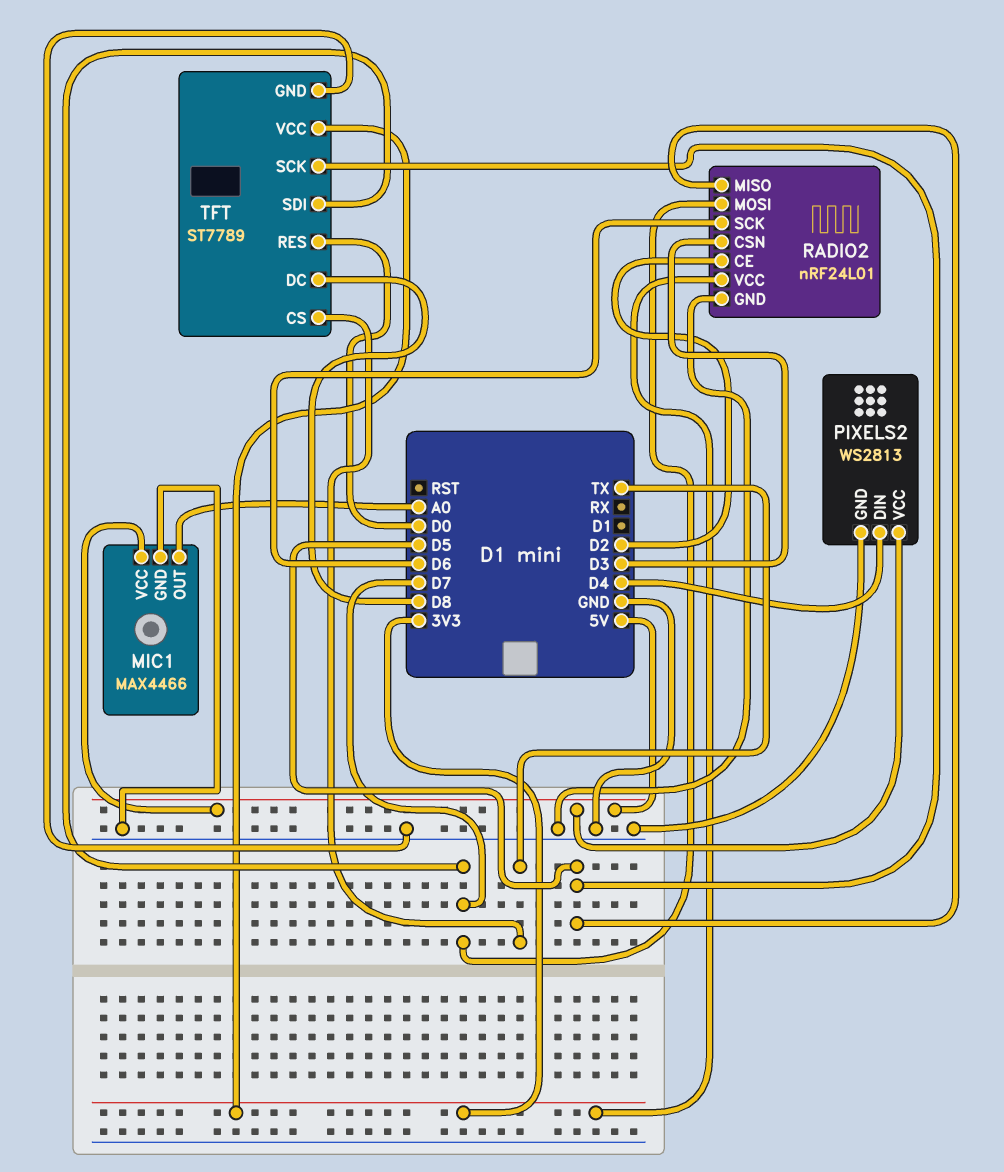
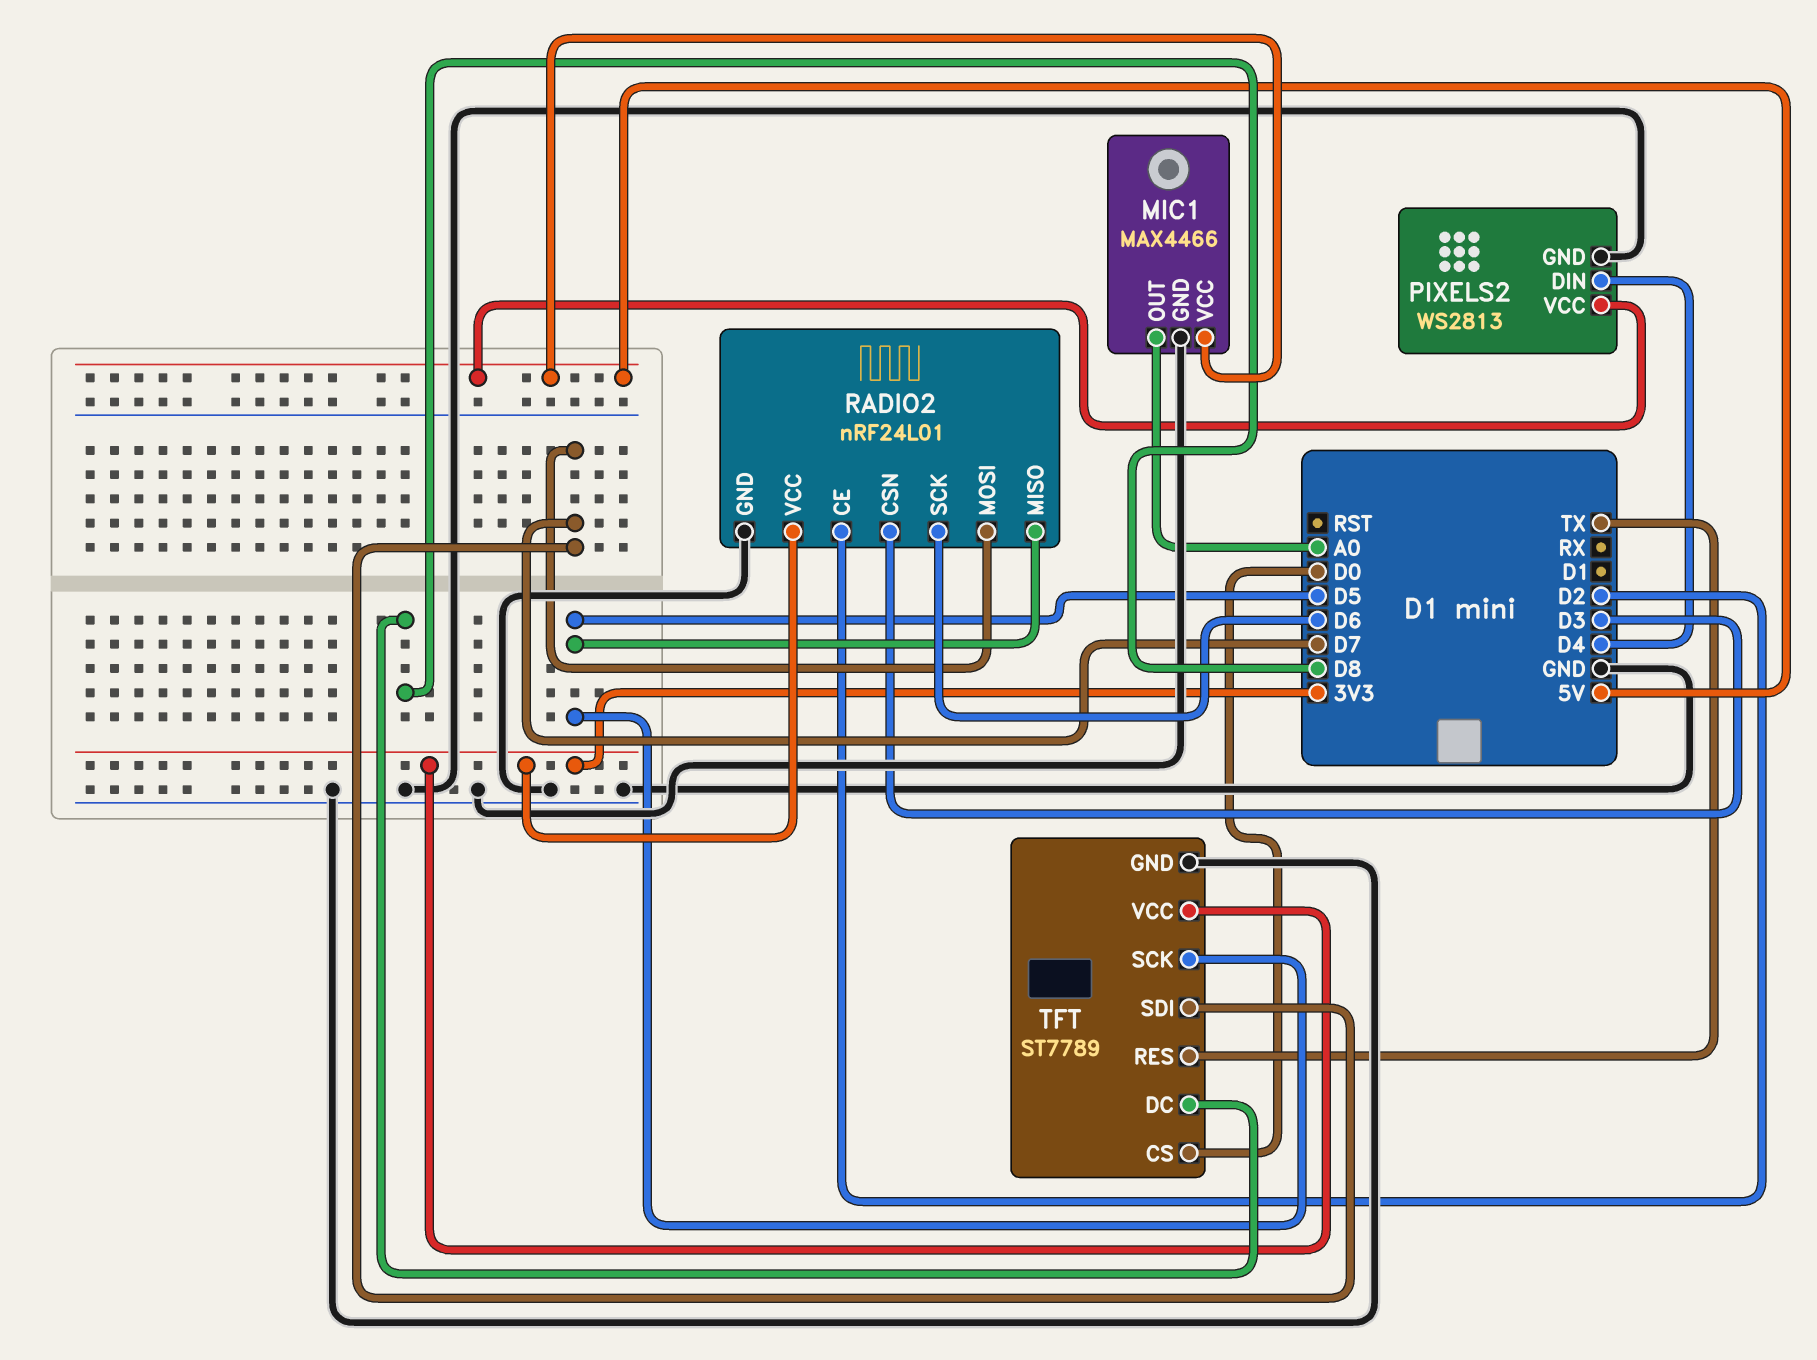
TFT pin CS: TX -> D0
TFT pin RES: D0 -> TX

